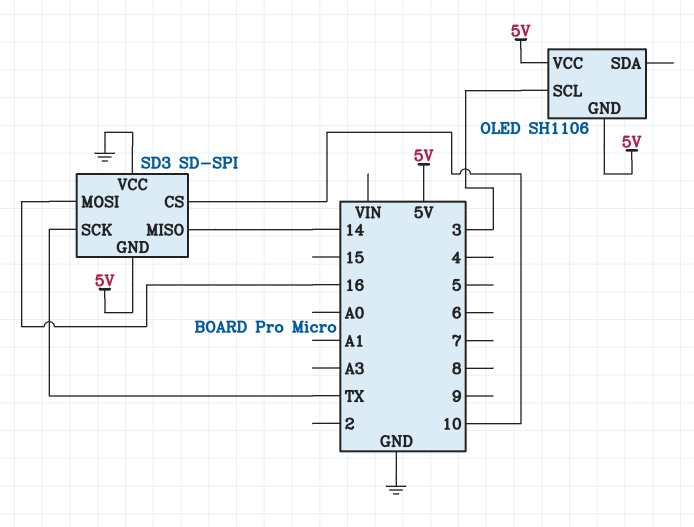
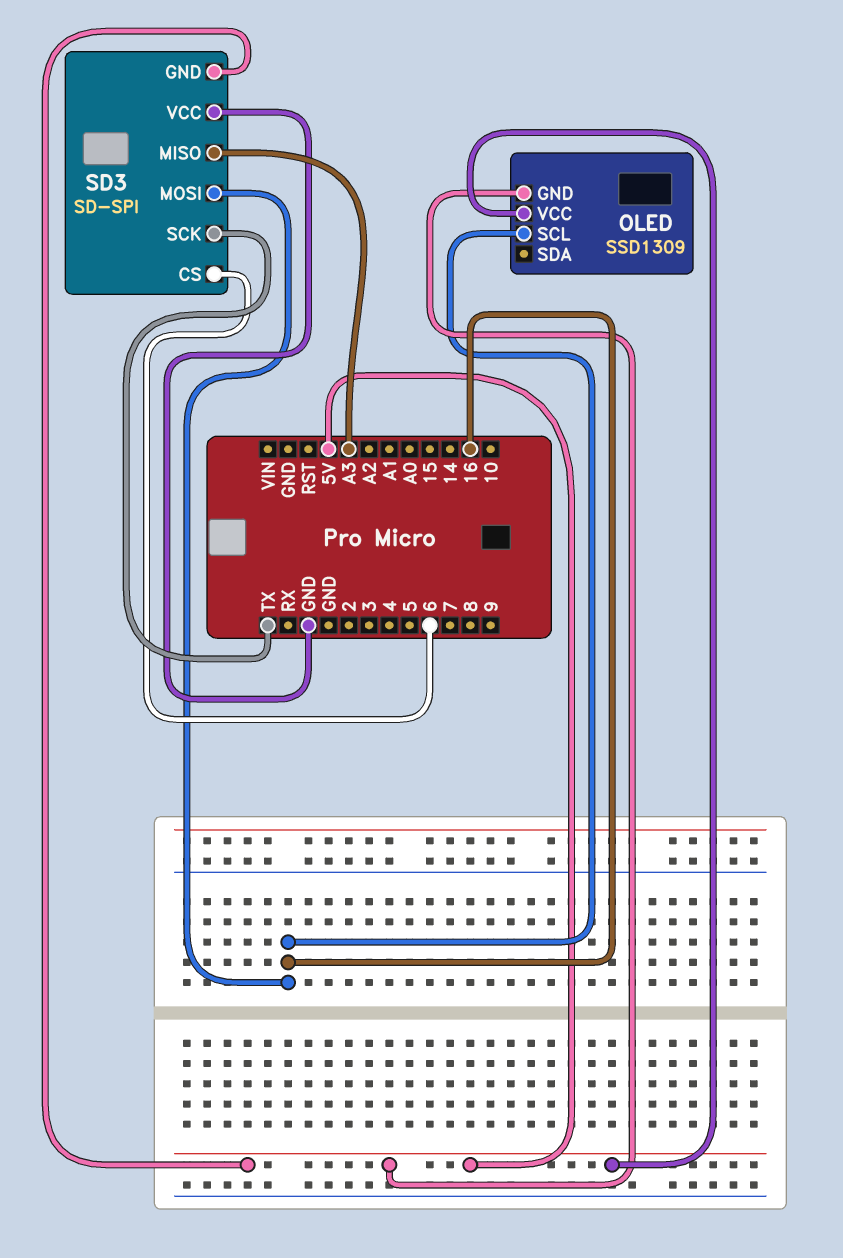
OLED: SH1106 -> SSD1309
OLED pin SCL: 3 -> 16
SD3 pin CS: 10 -> 6
SD3 pin MISO: 14 -> A3

